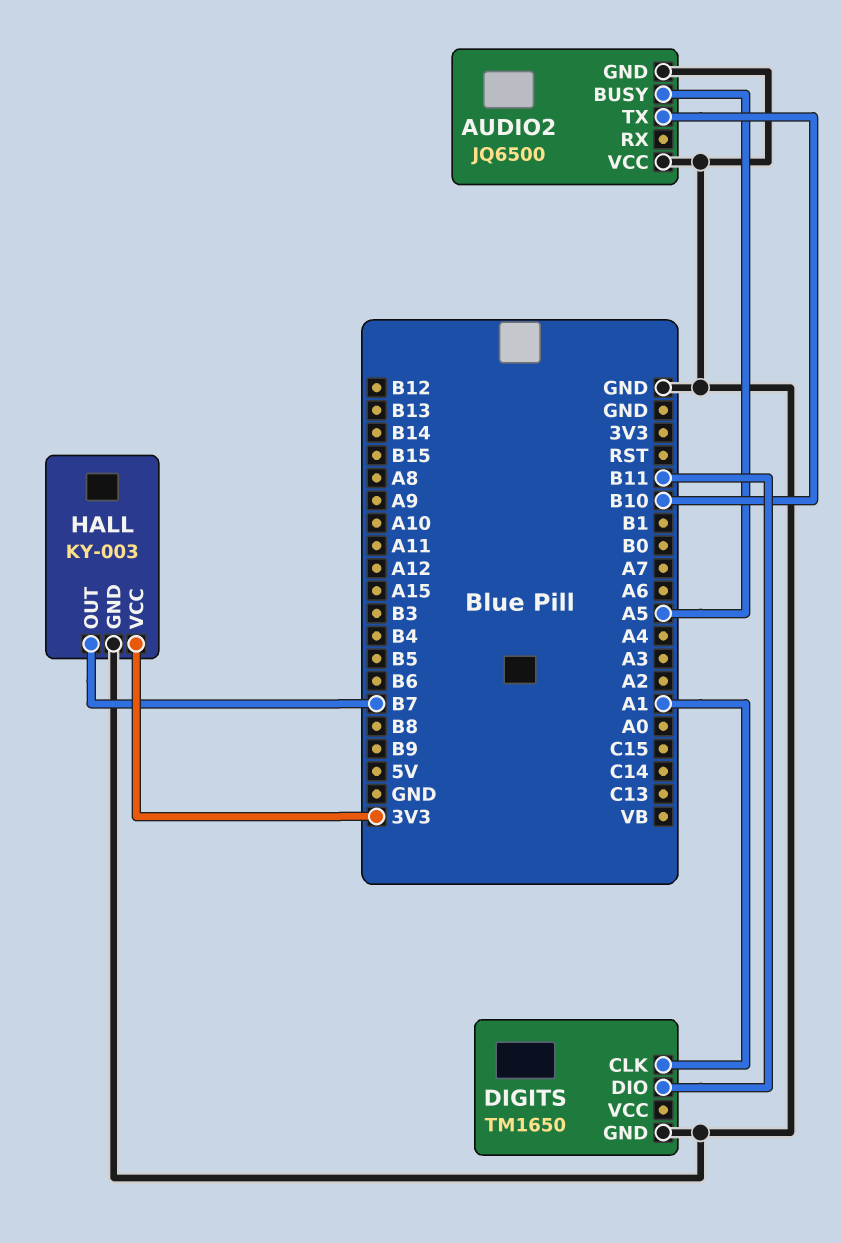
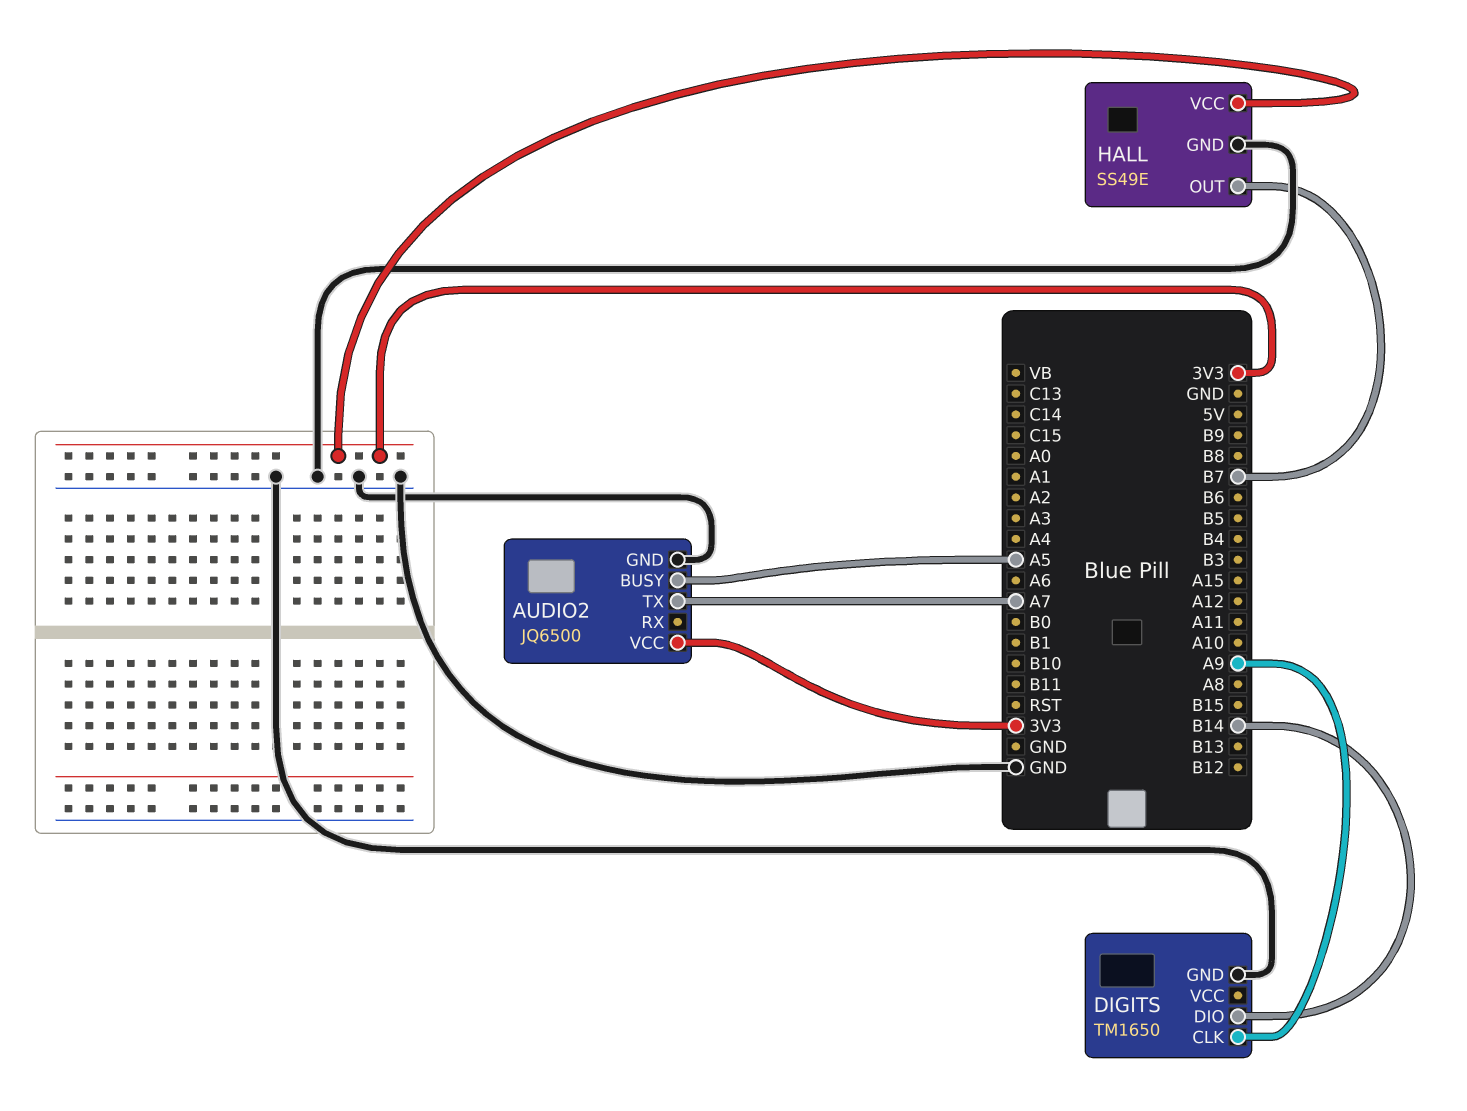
AUDIO2 pin TX: B10 -> A7
AUDIO2 pin VCC: GND -> 3V3
DIGITS pin CLK: A1 -> A9
DIGITS pin DIO: B11 -> B14
HALL: KY-003 -> SS49E

